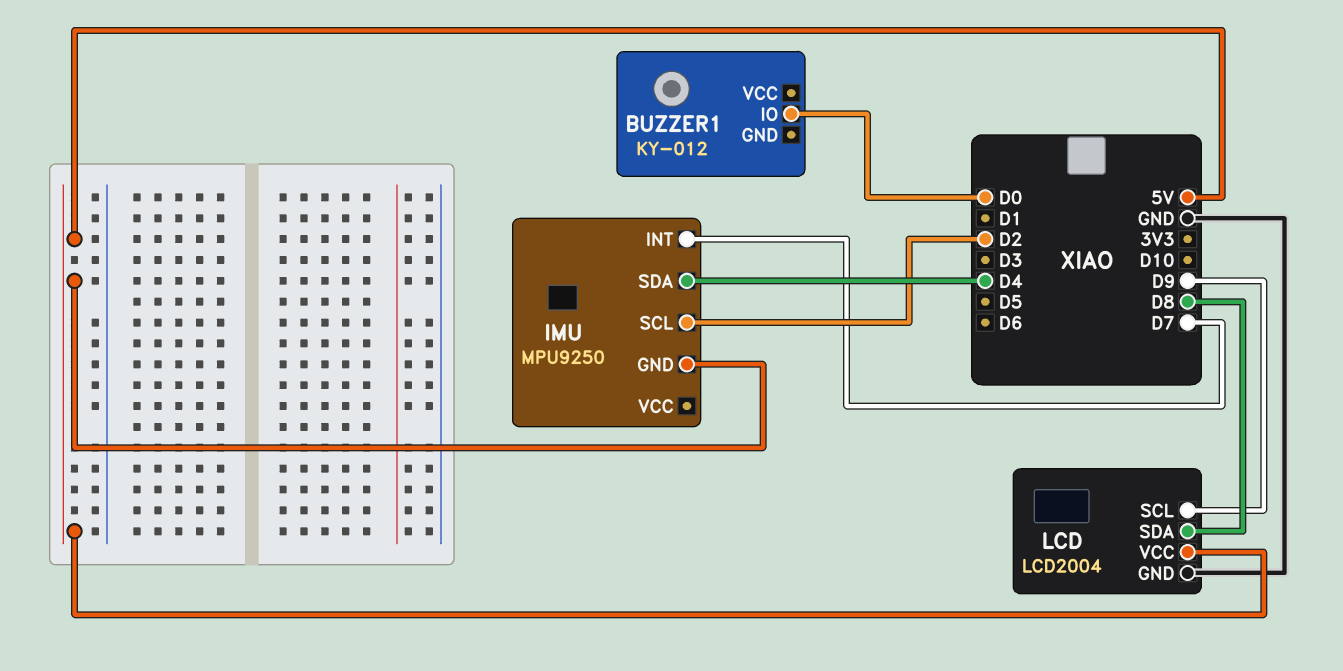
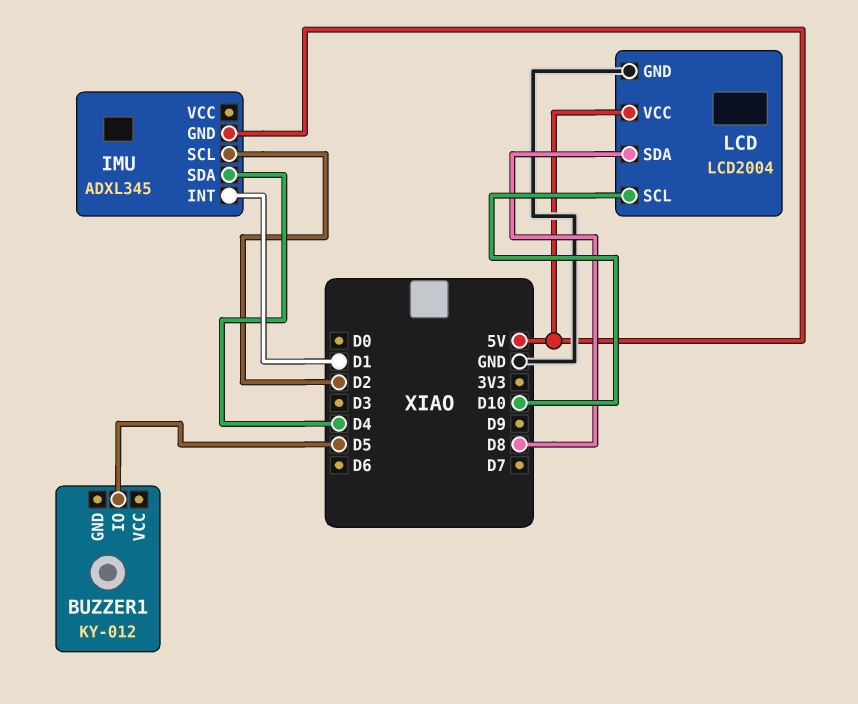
BUZZER1 pin IO: D0 -> D5
IMU: MPU9250 -> ADXL345
IMU pin INT: D7 -> D1
LCD pin SCL: D9 -> D10

